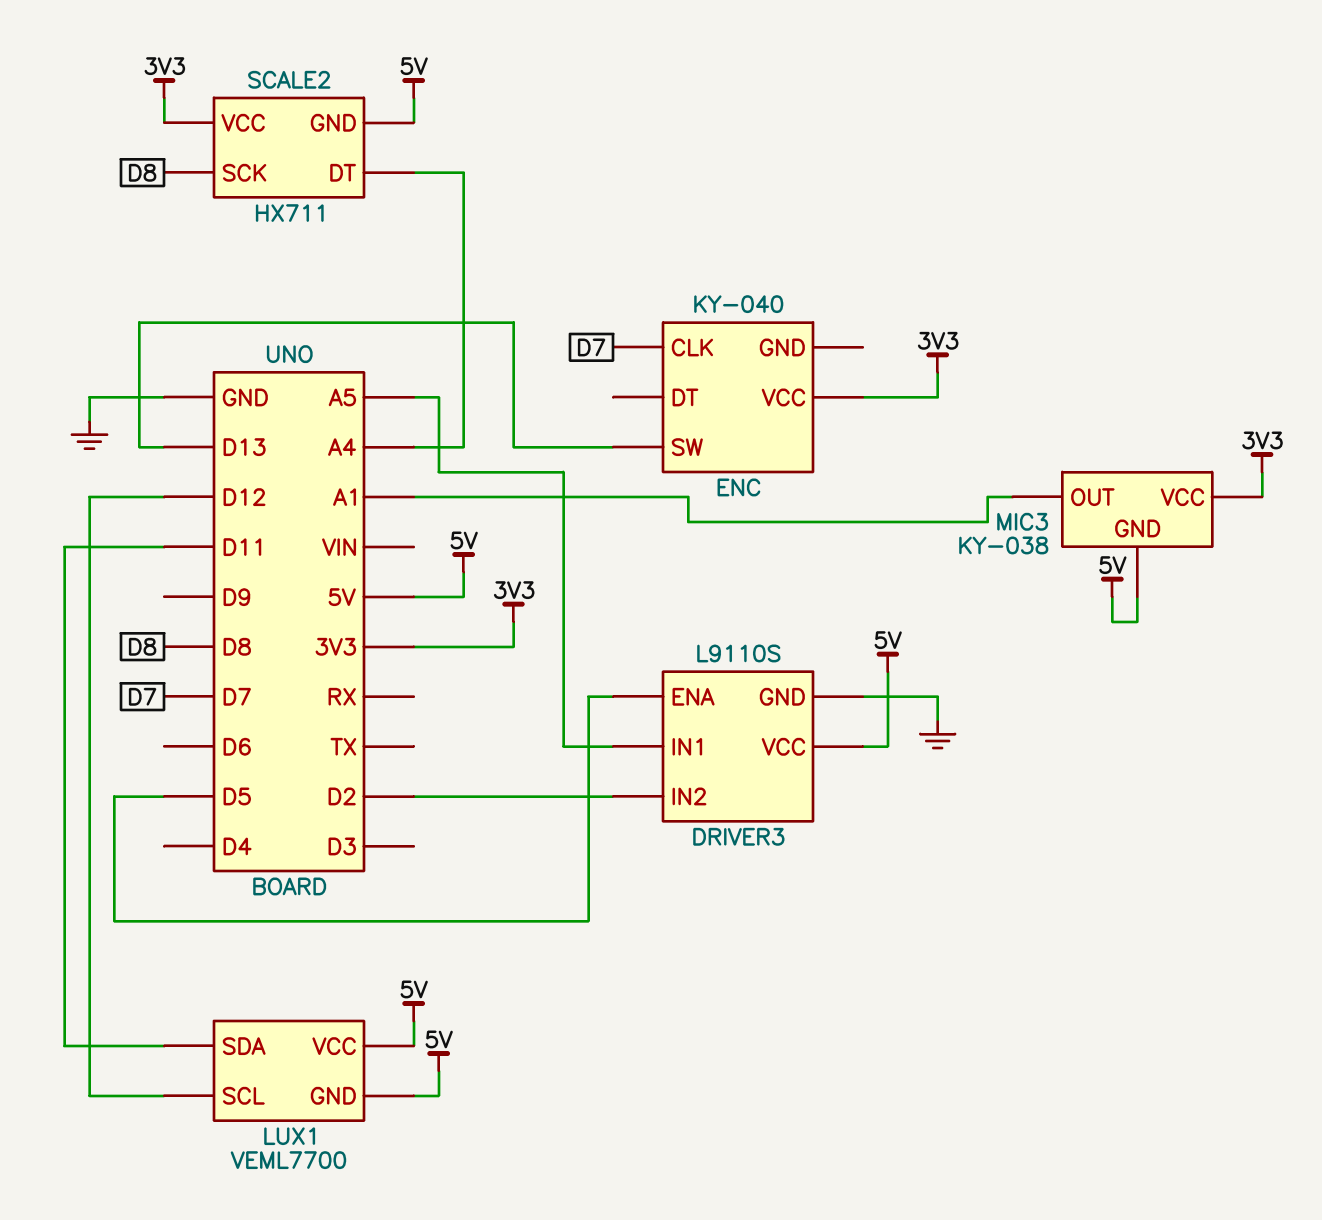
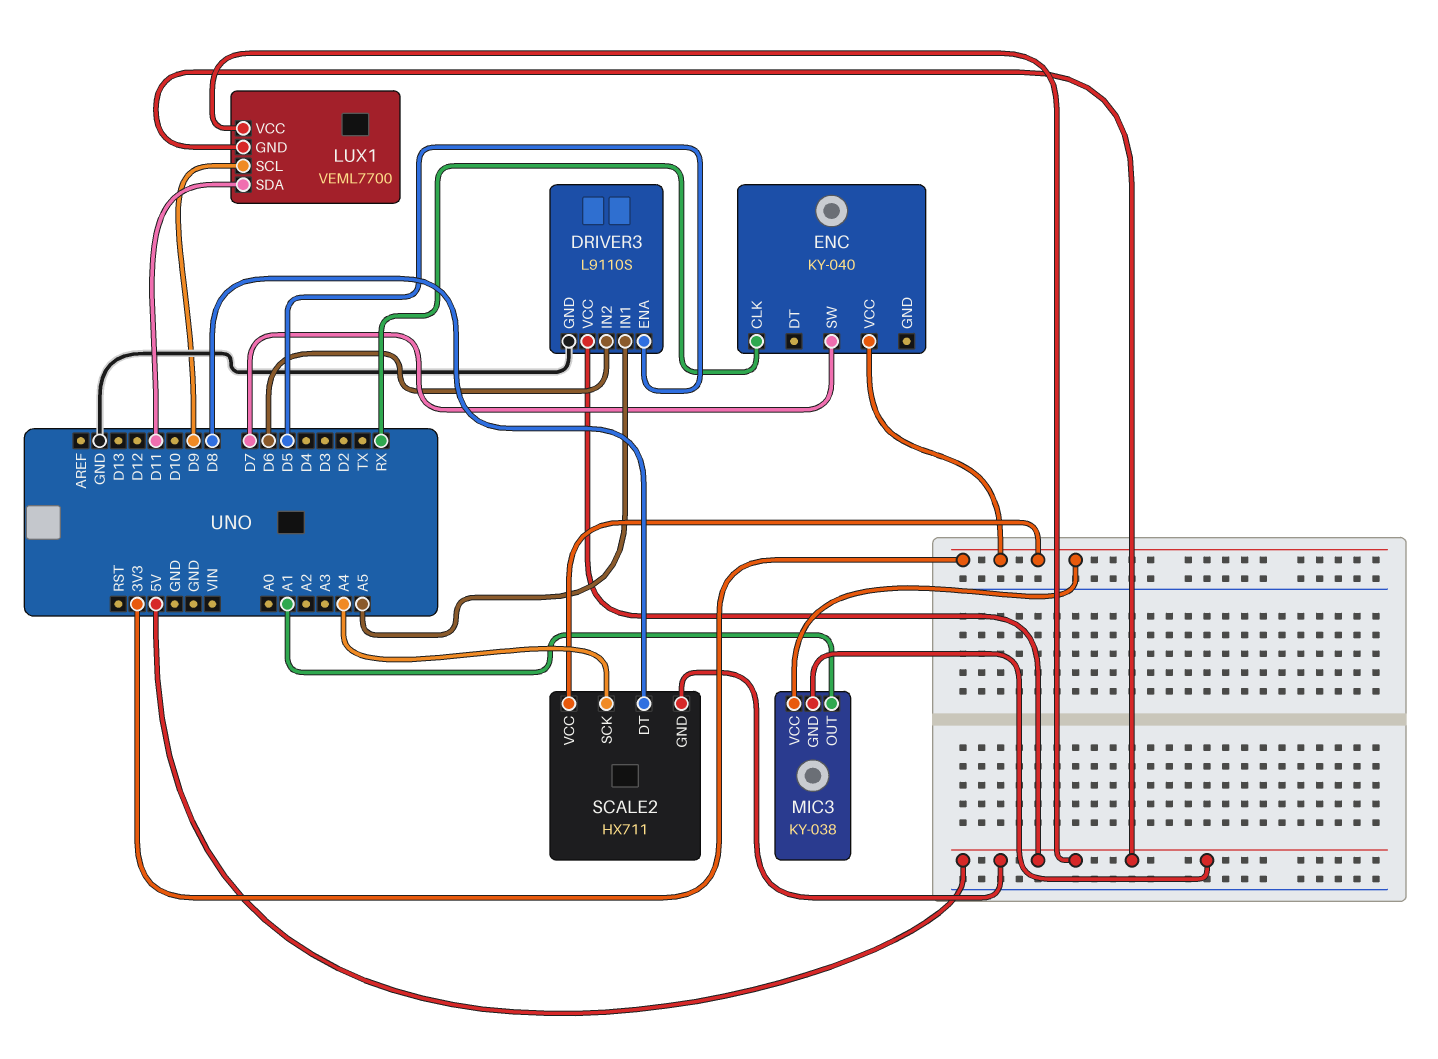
DRIVER3 pin IN2: D2 -> D6
ENC pin CLK: D7 -> RX
ENC pin SW: D13 -> D7
LUX1 pin SCL: D12 -> D9
SCALE2 pin DT: A4 -> D8
SCALE2 pin SCK: D8 -> A4

